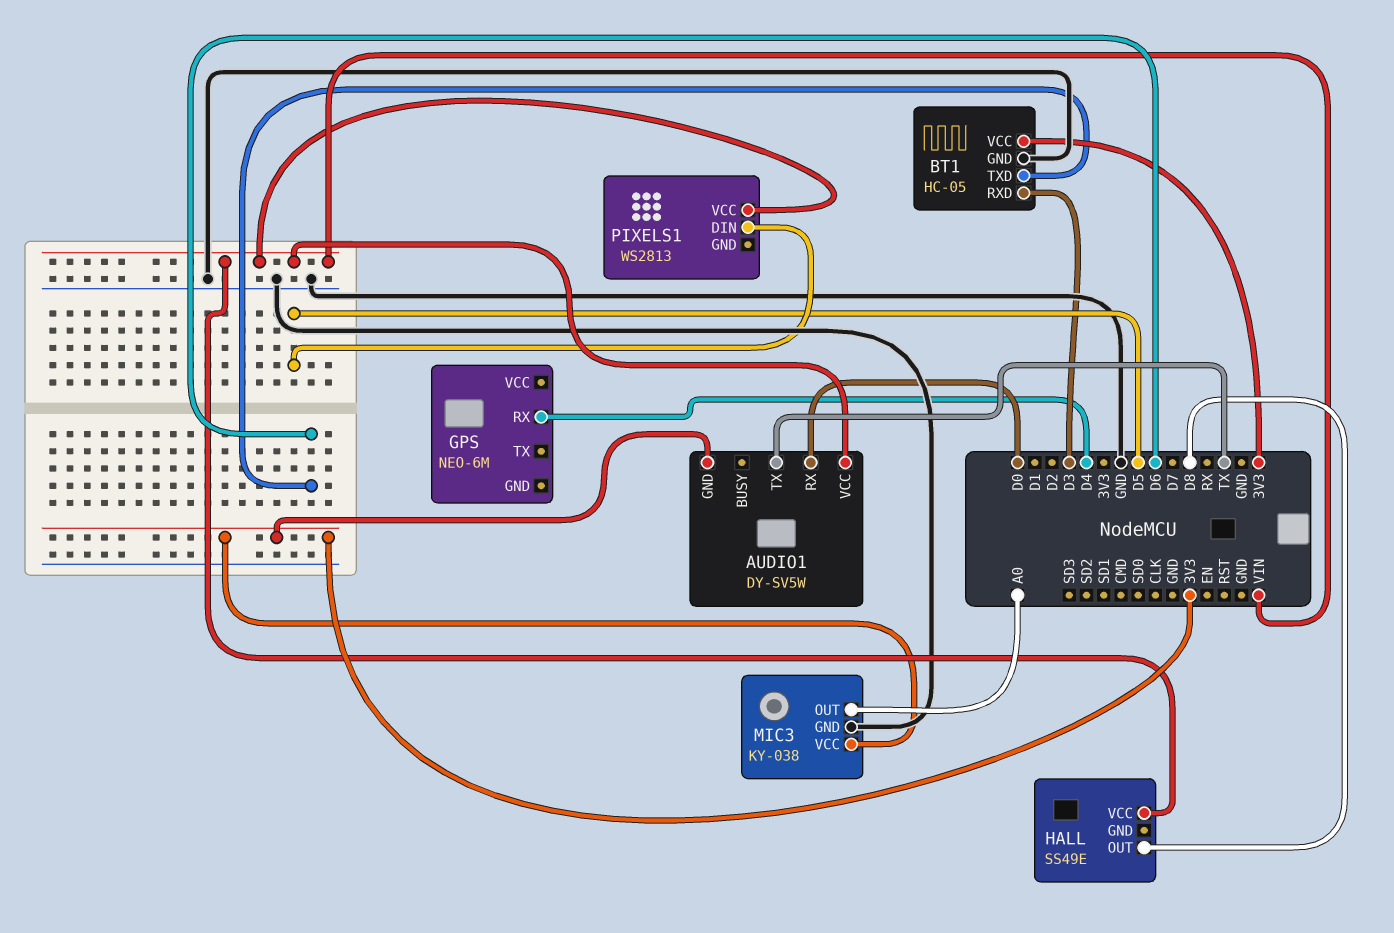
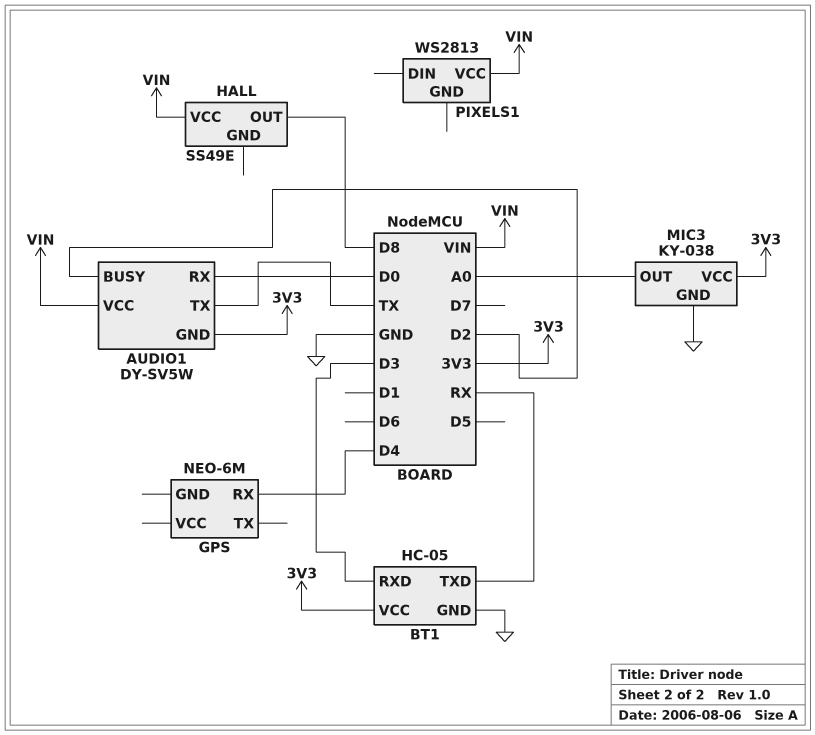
AUDIO1 pin BUSY: none -> D2
BT1 pin TXD: D6 -> RX
PIXELS1 pin DIN: D5 -> none

